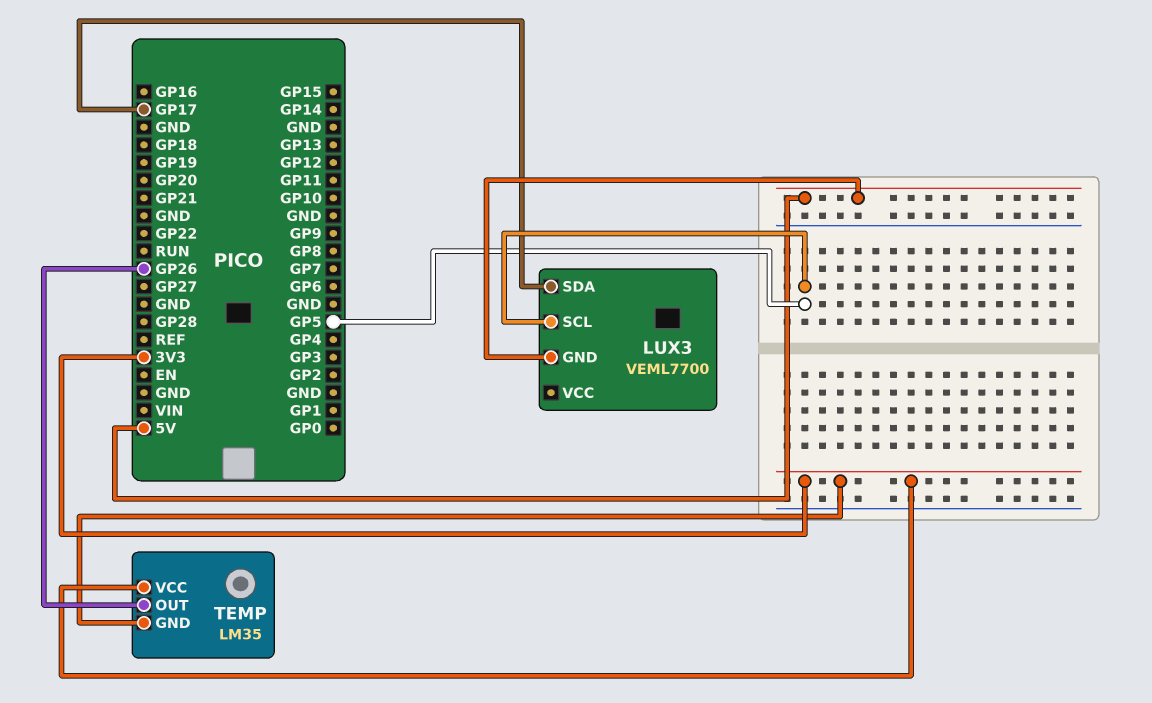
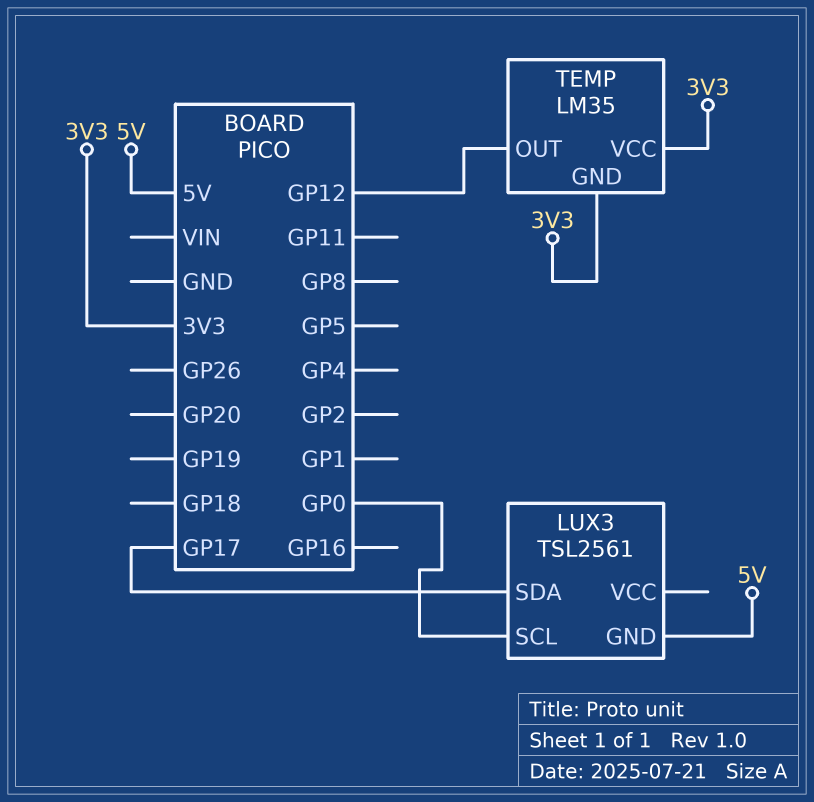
LUX3: VEML7700 -> TSL2561
LUX3 pin SCL: GP5 -> GP0
TEMP pin OUT: GP26 -> GP12

